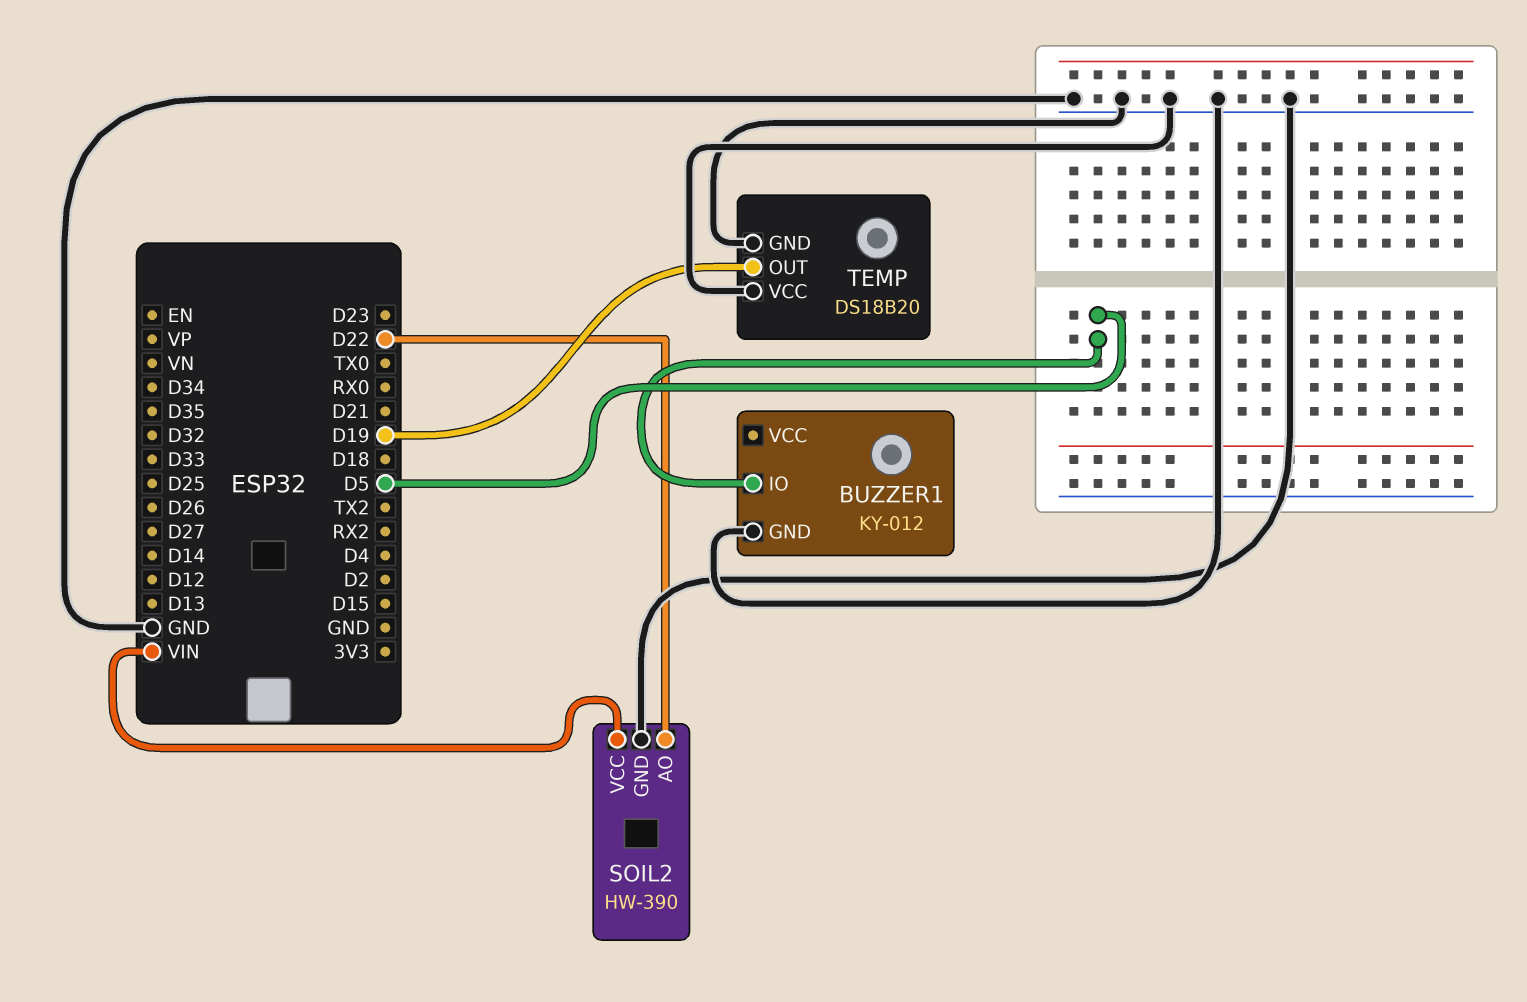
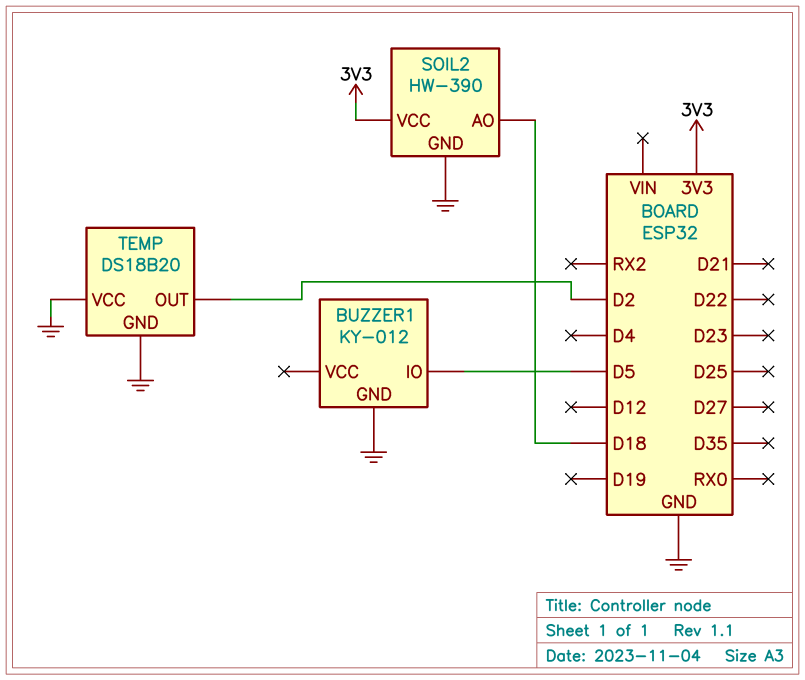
SOIL2 pin AO: D22 -> D18
SOIL2 pin VCC: VIN -> 3V3
TEMP pin OUT: D19 -> D2

